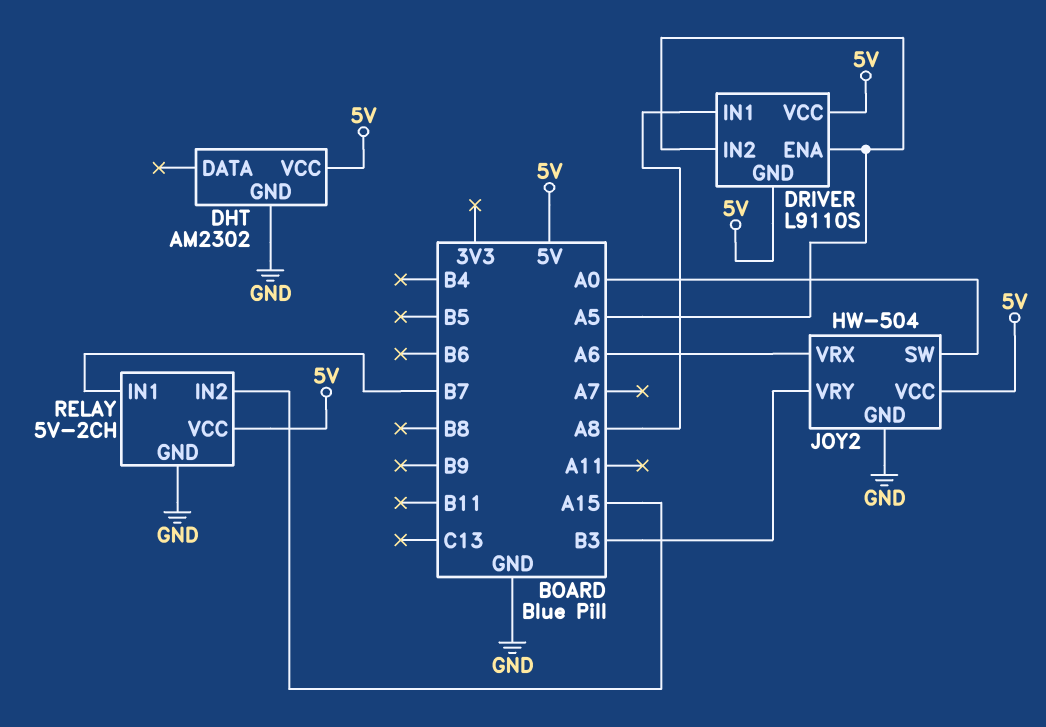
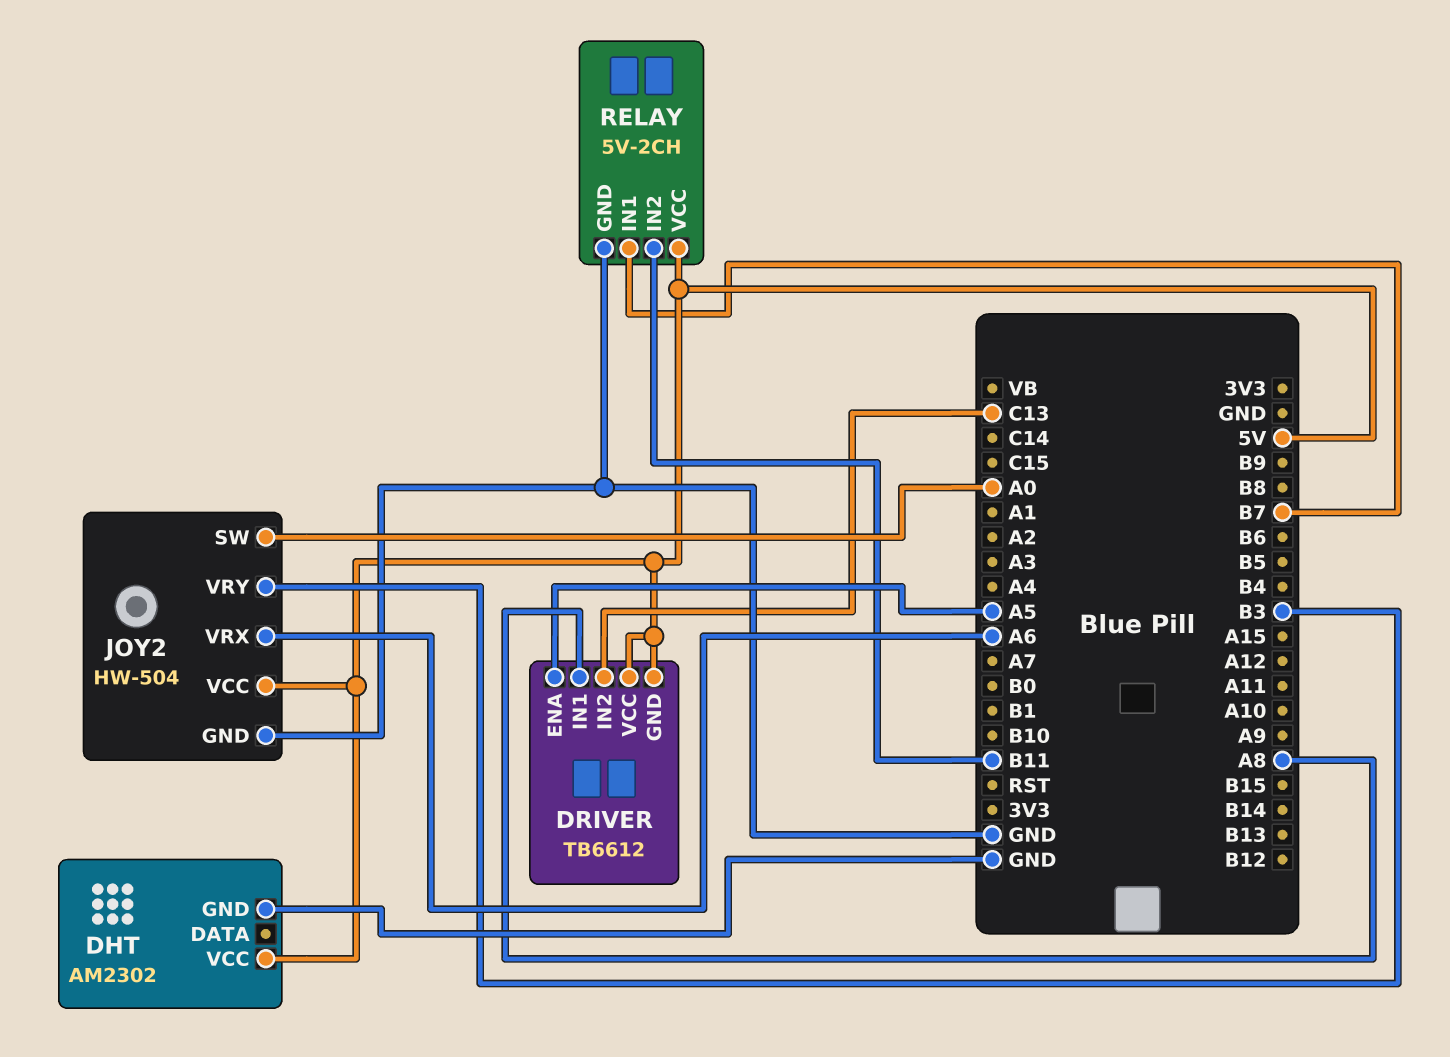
DRIVER: L9110S -> TB6612
DRIVER pin IN2: A5 -> C13
RELAY pin IN2: A15 -> B11

